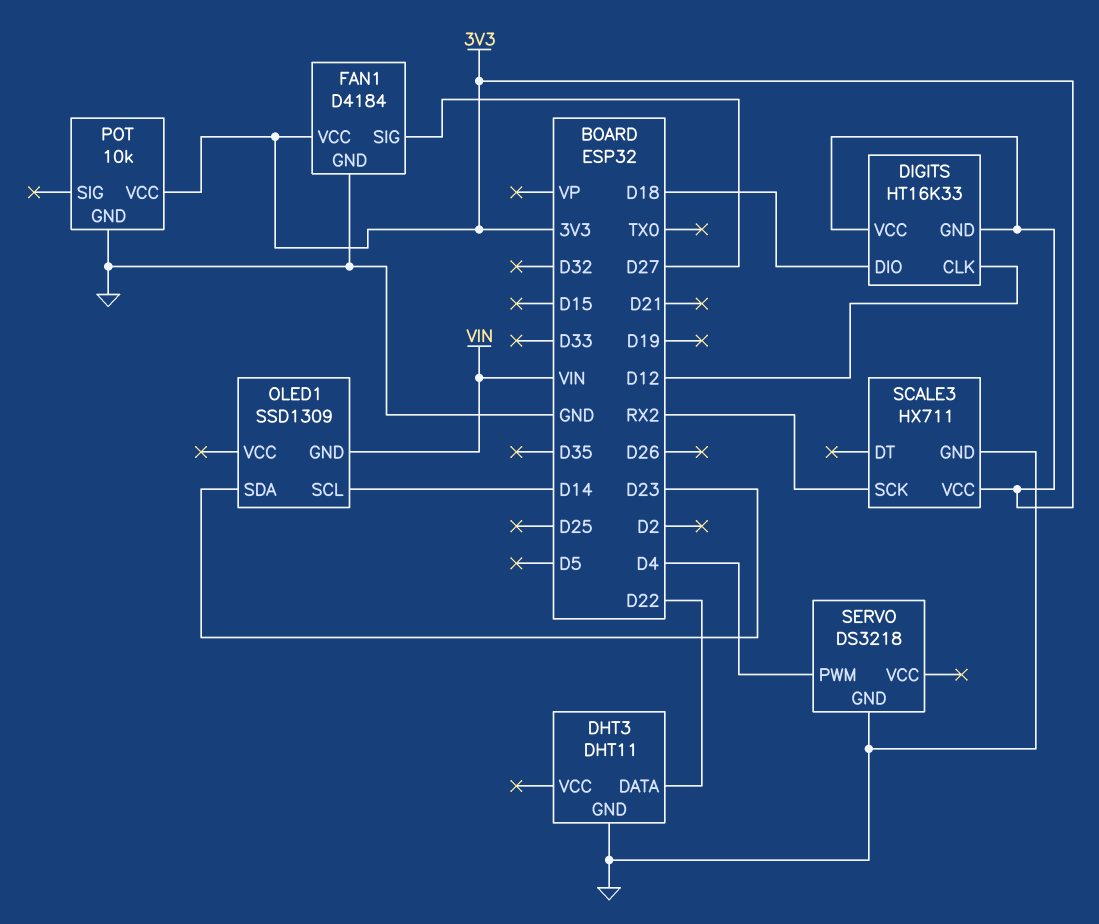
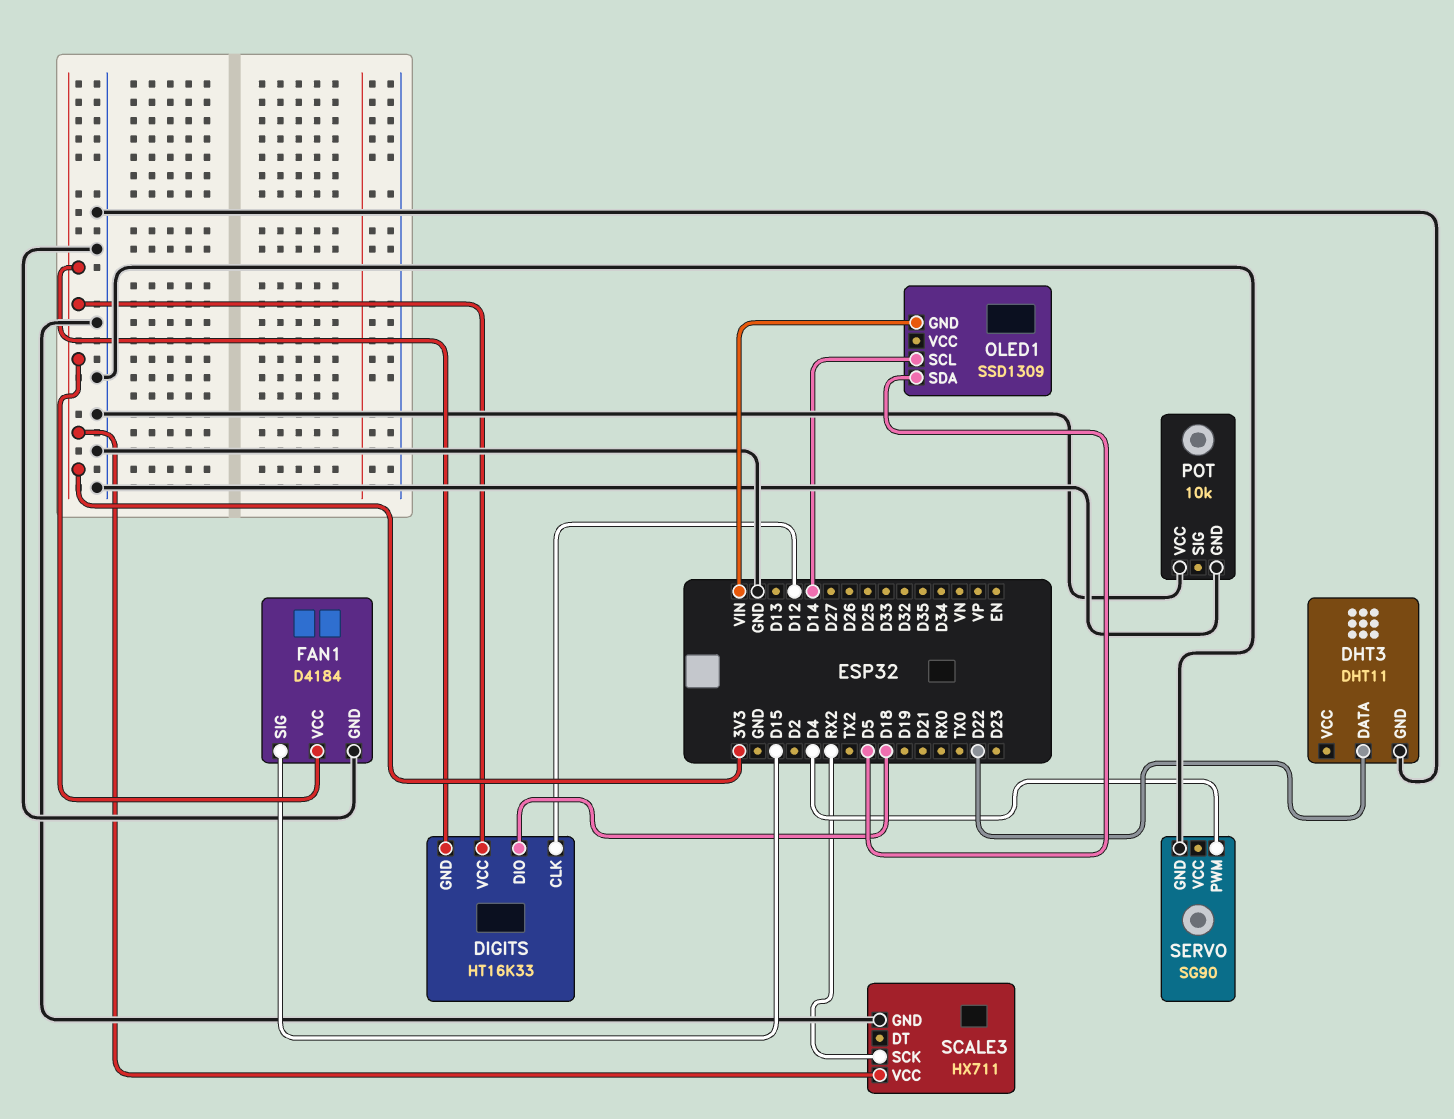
FAN1 pin SIG: D27 -> D15
OLED1 pin SDA: D23 -> D5
POT pin VCC: 3V3 -> GND
SERVO: DS3218 -> SG90

